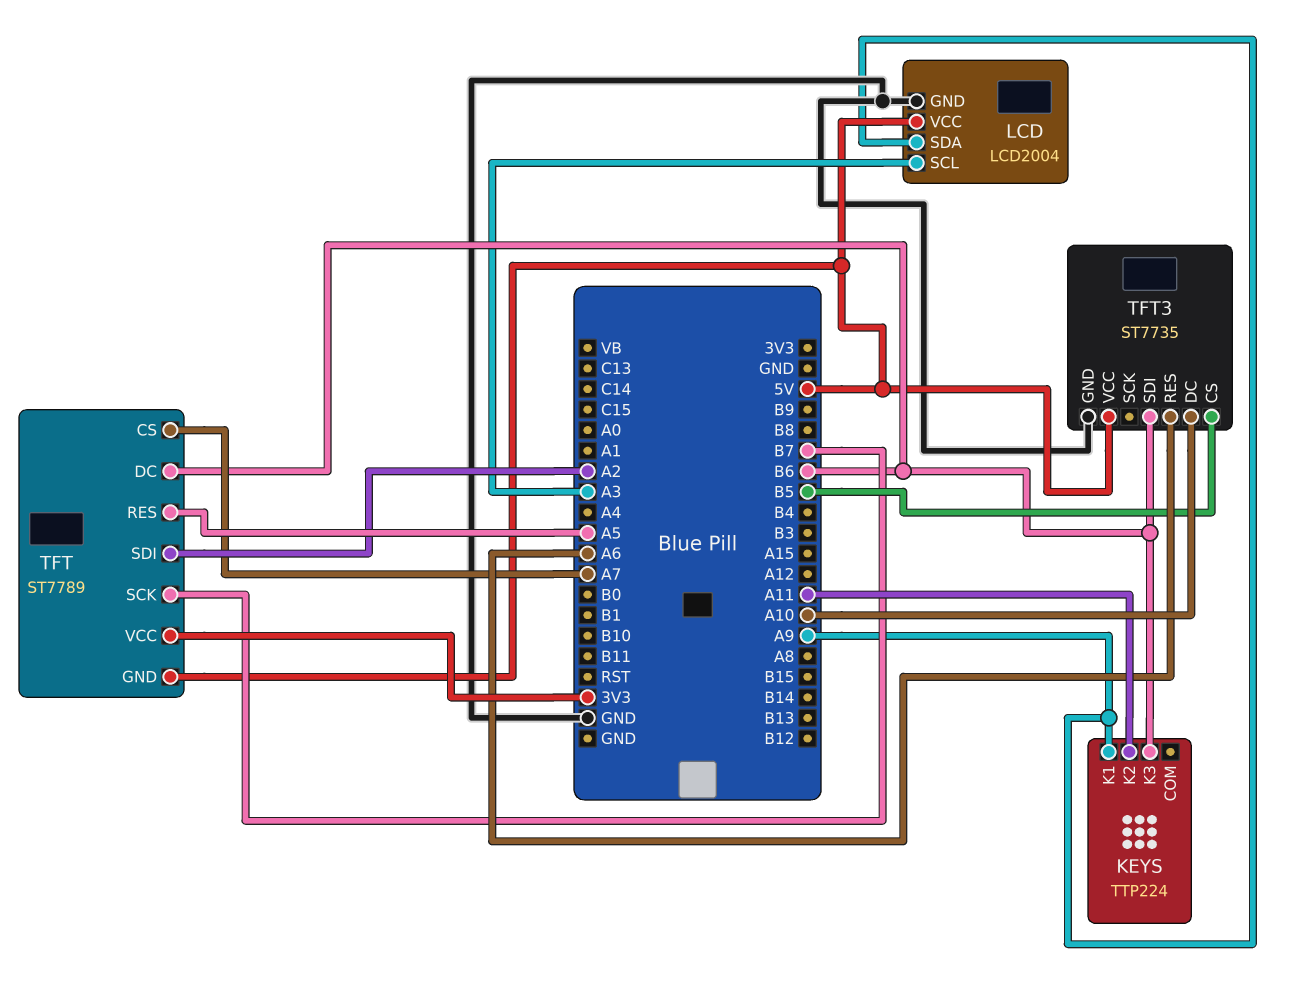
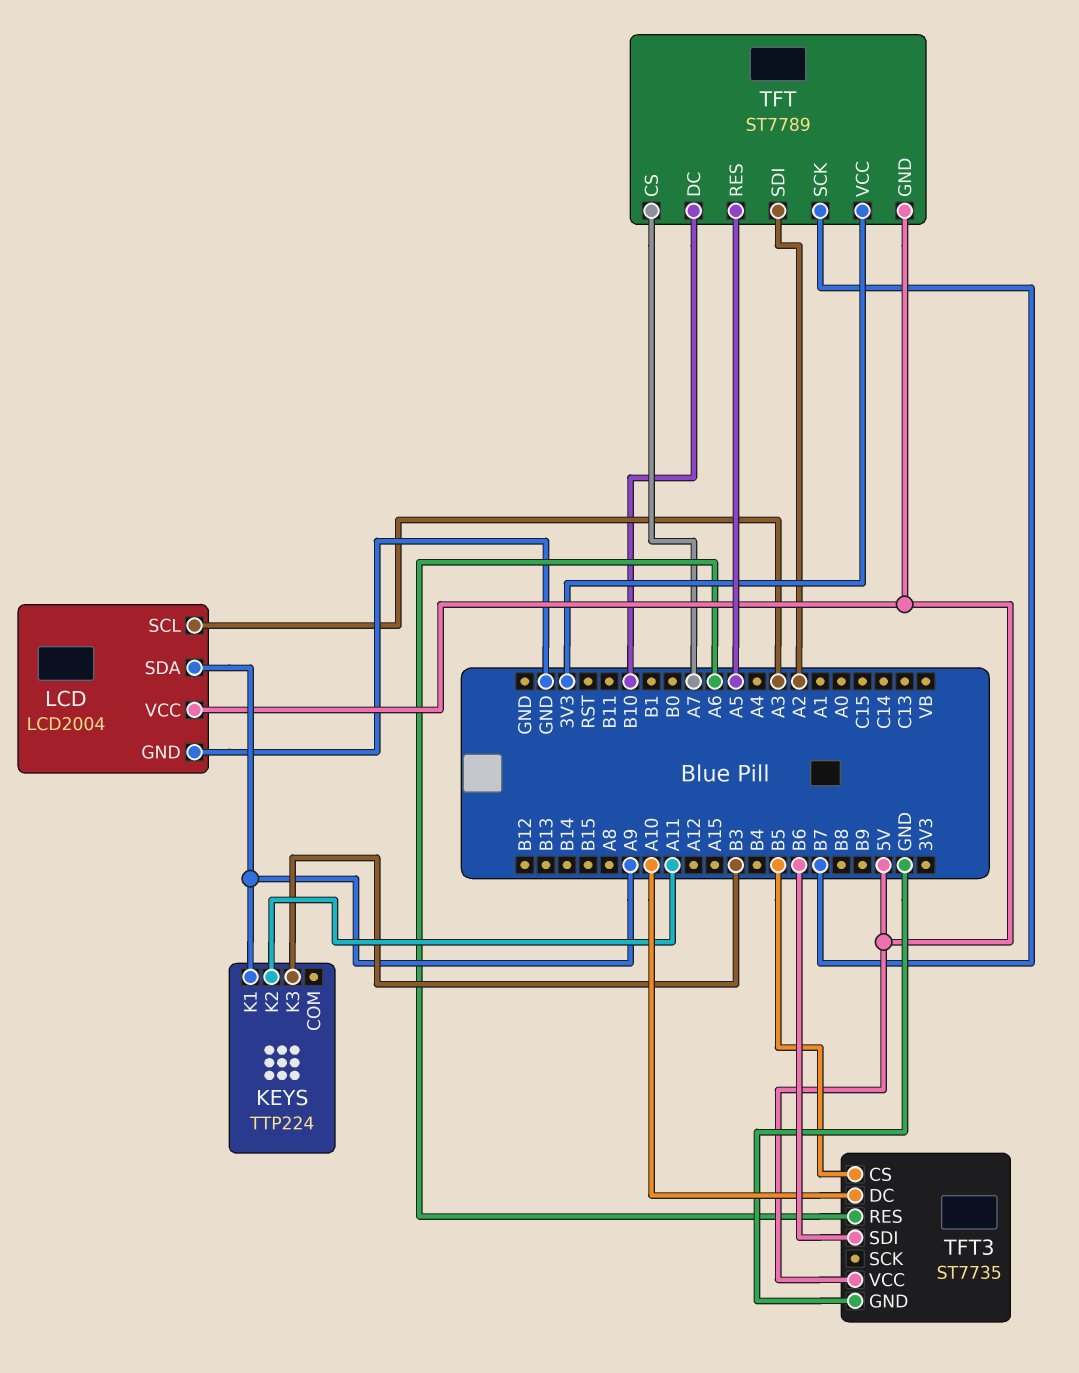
KEYS pin K3: B6 -> B3
TFT pin DC: B6 -> B10

